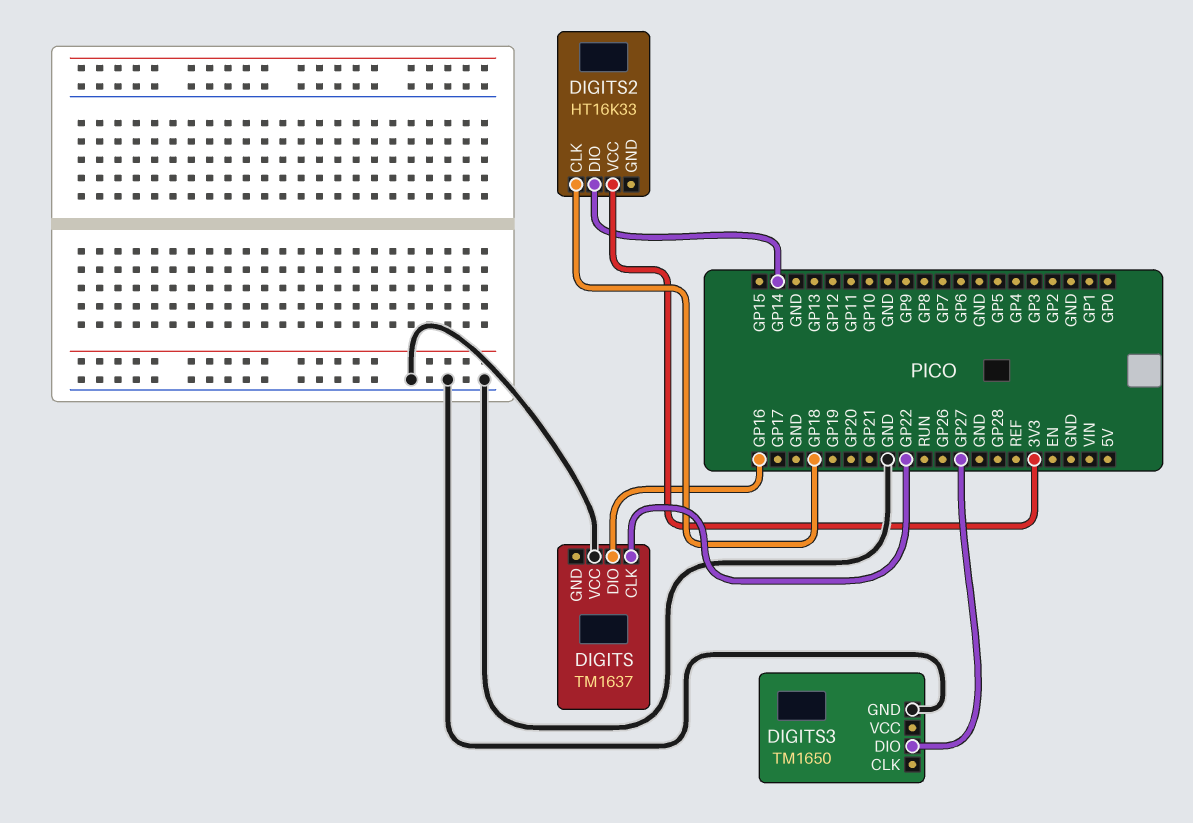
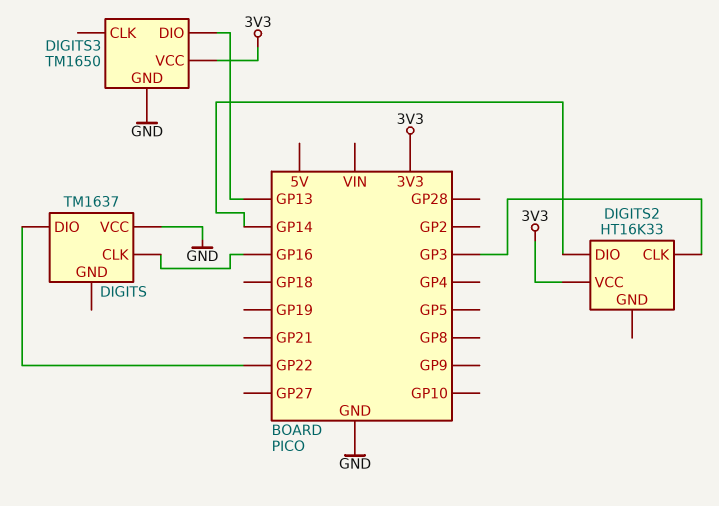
DIGITS pin CLK: GP22 -> GP16
DIGITS pin DIO: GP16 -> GP22
DIGITS2 pin CLK: GP18 -> GP3
DIGITS3 pin DIO: GP27 -> GP13
DIGITS3 pin VCC: none -> 3V3

